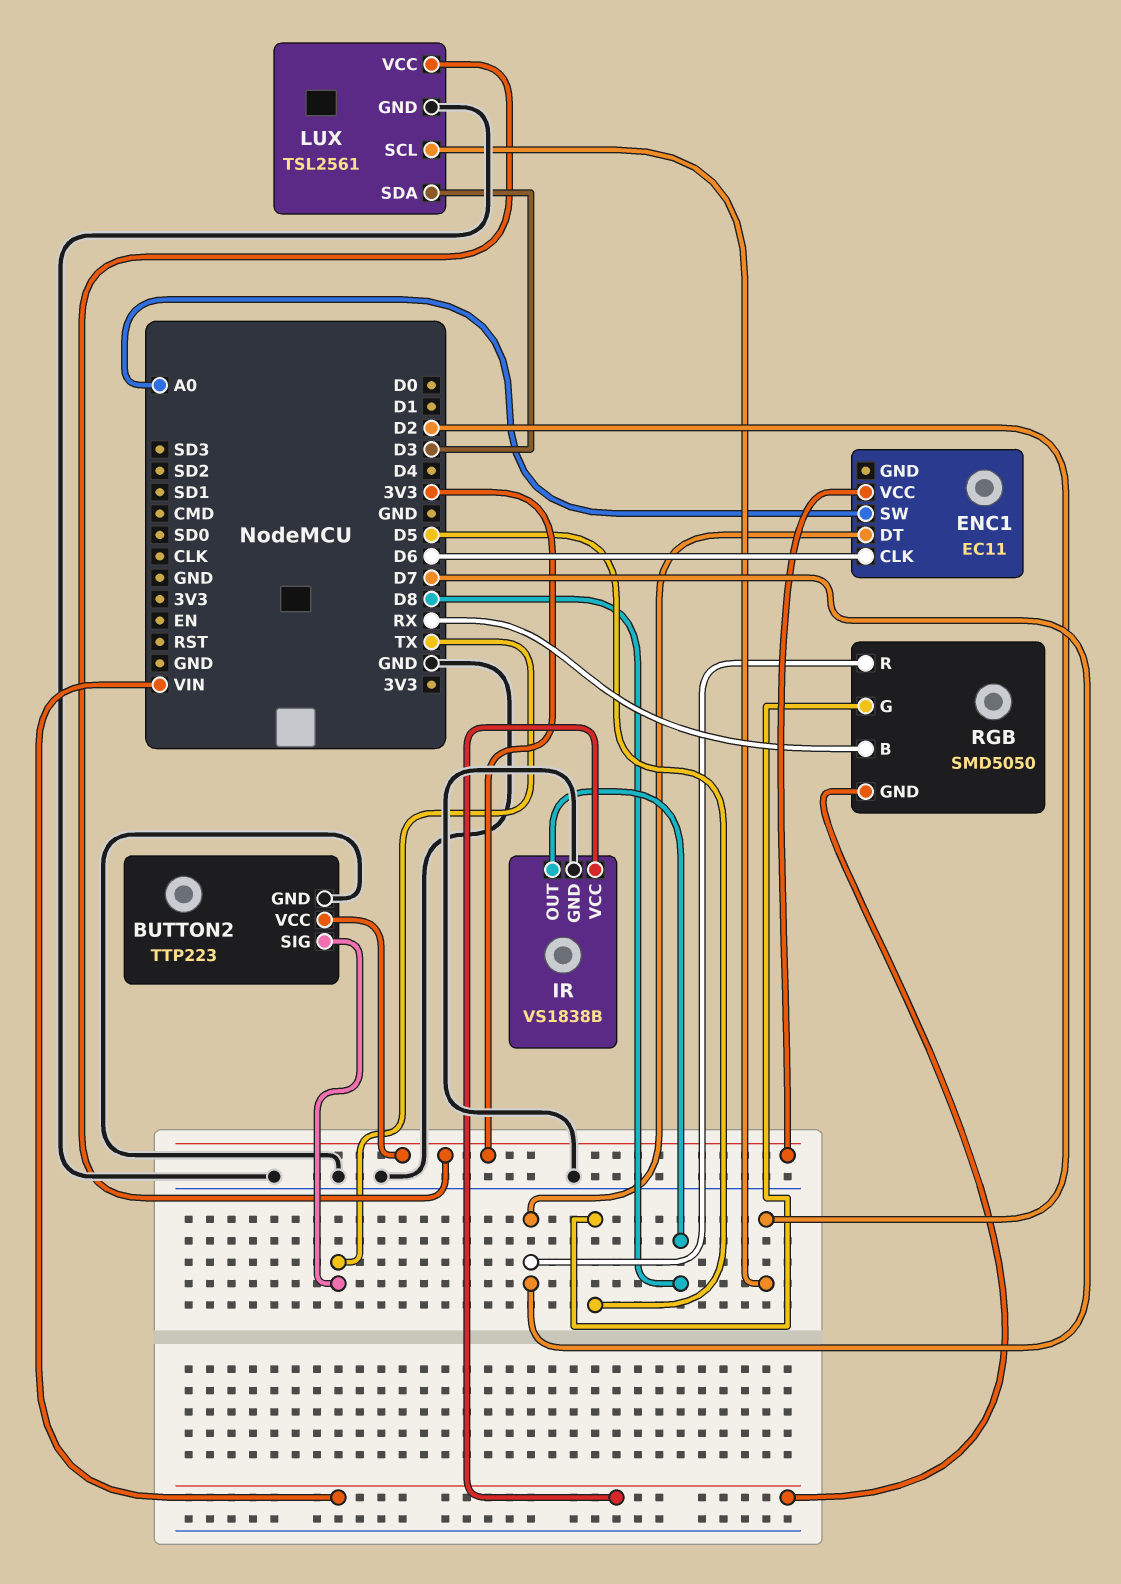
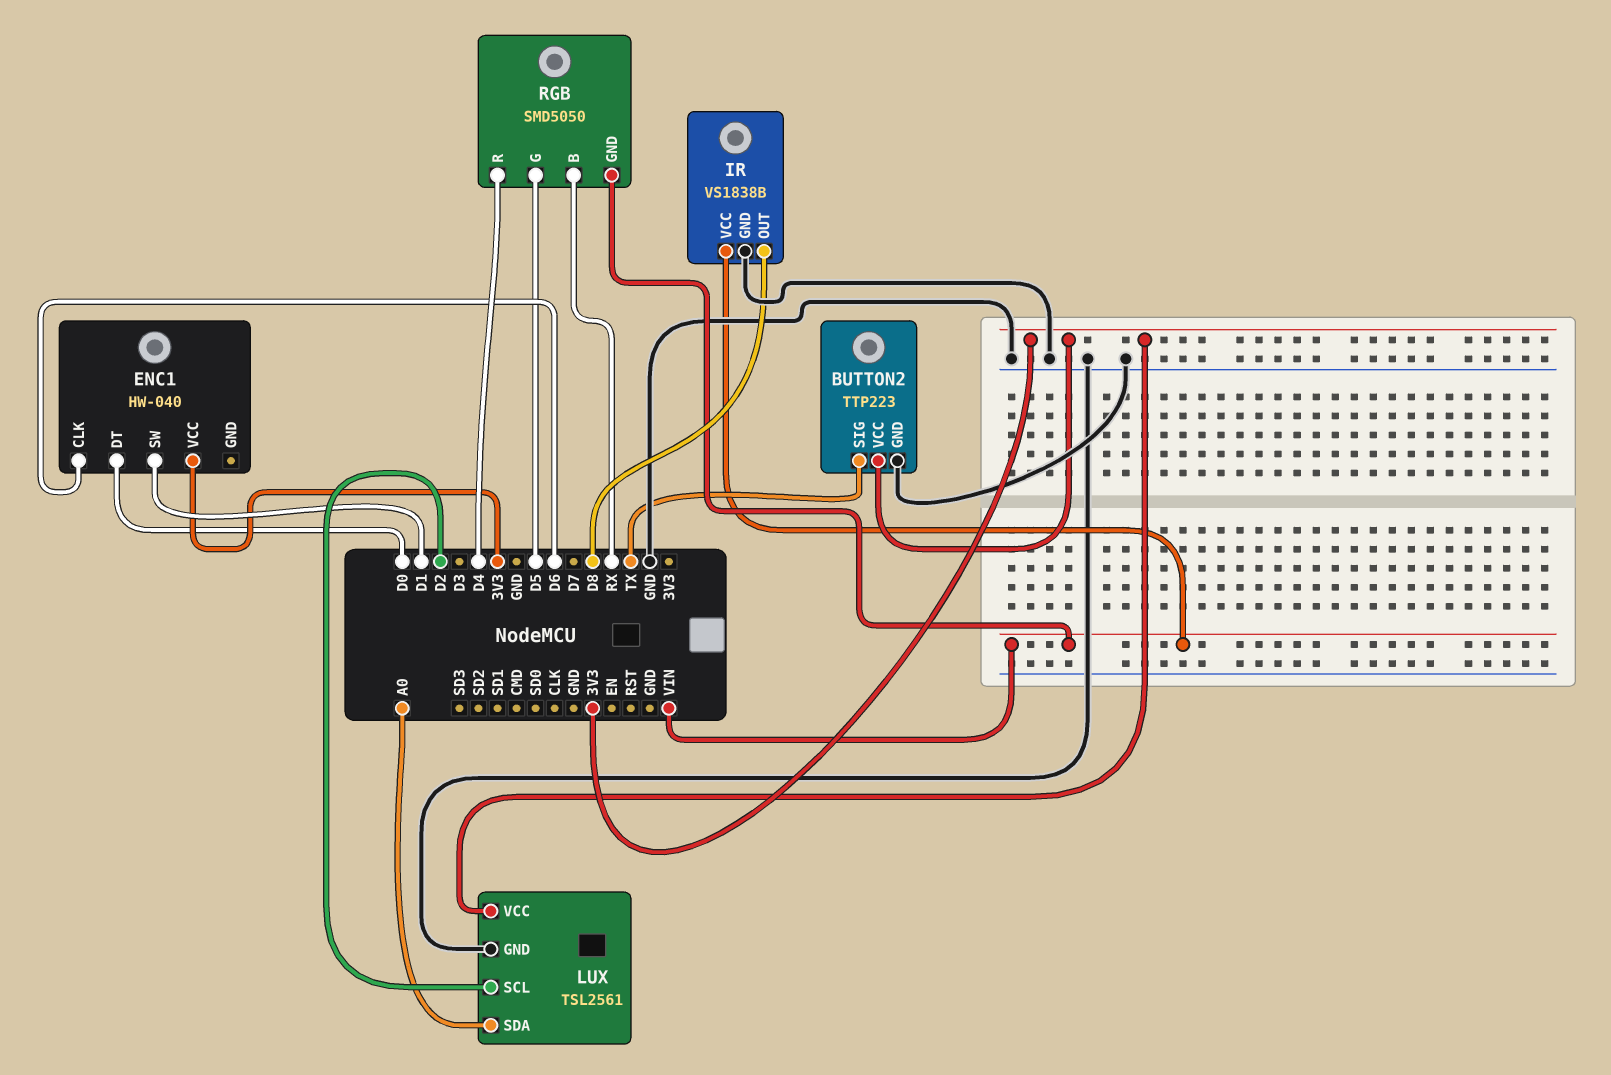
ENC1: EC11 -> HW-040
ENC1 pin DT: D7 -> D0
ENC1 pin SW: A0 -> D1
LUX pin SDA: D3 -> A0
RGB pin R: D7 -> D4

